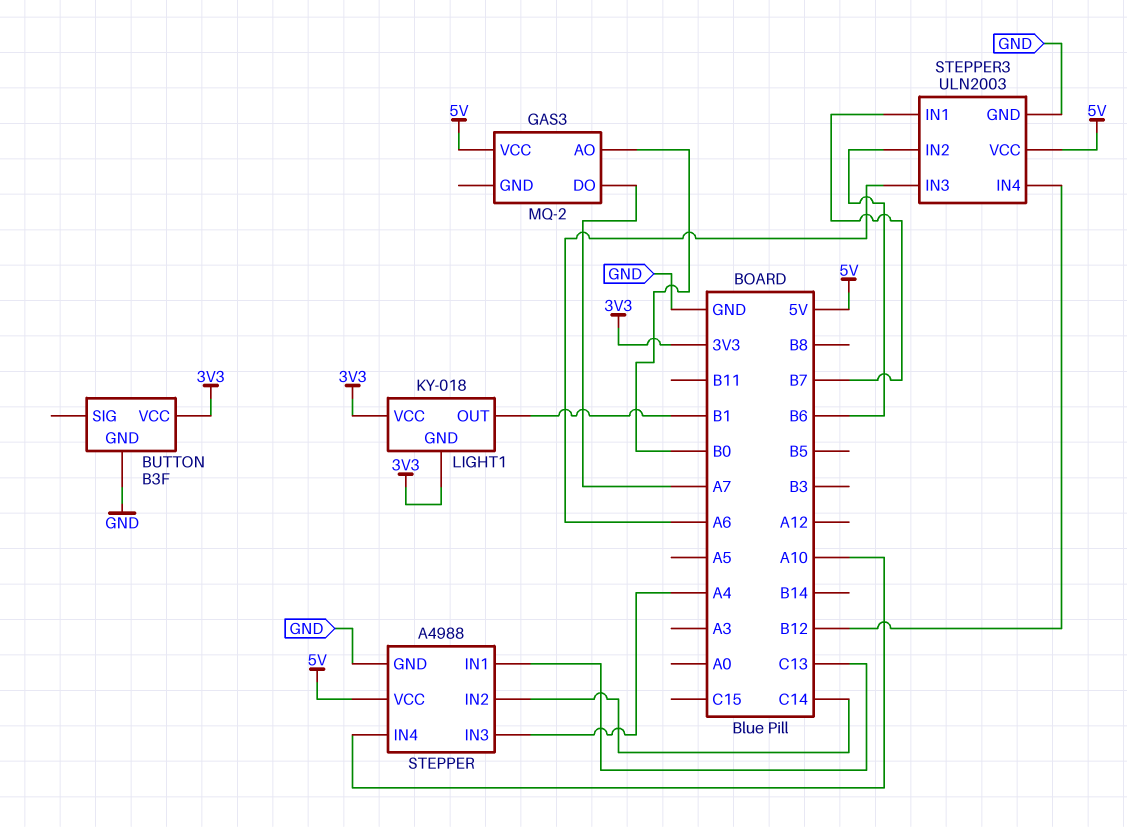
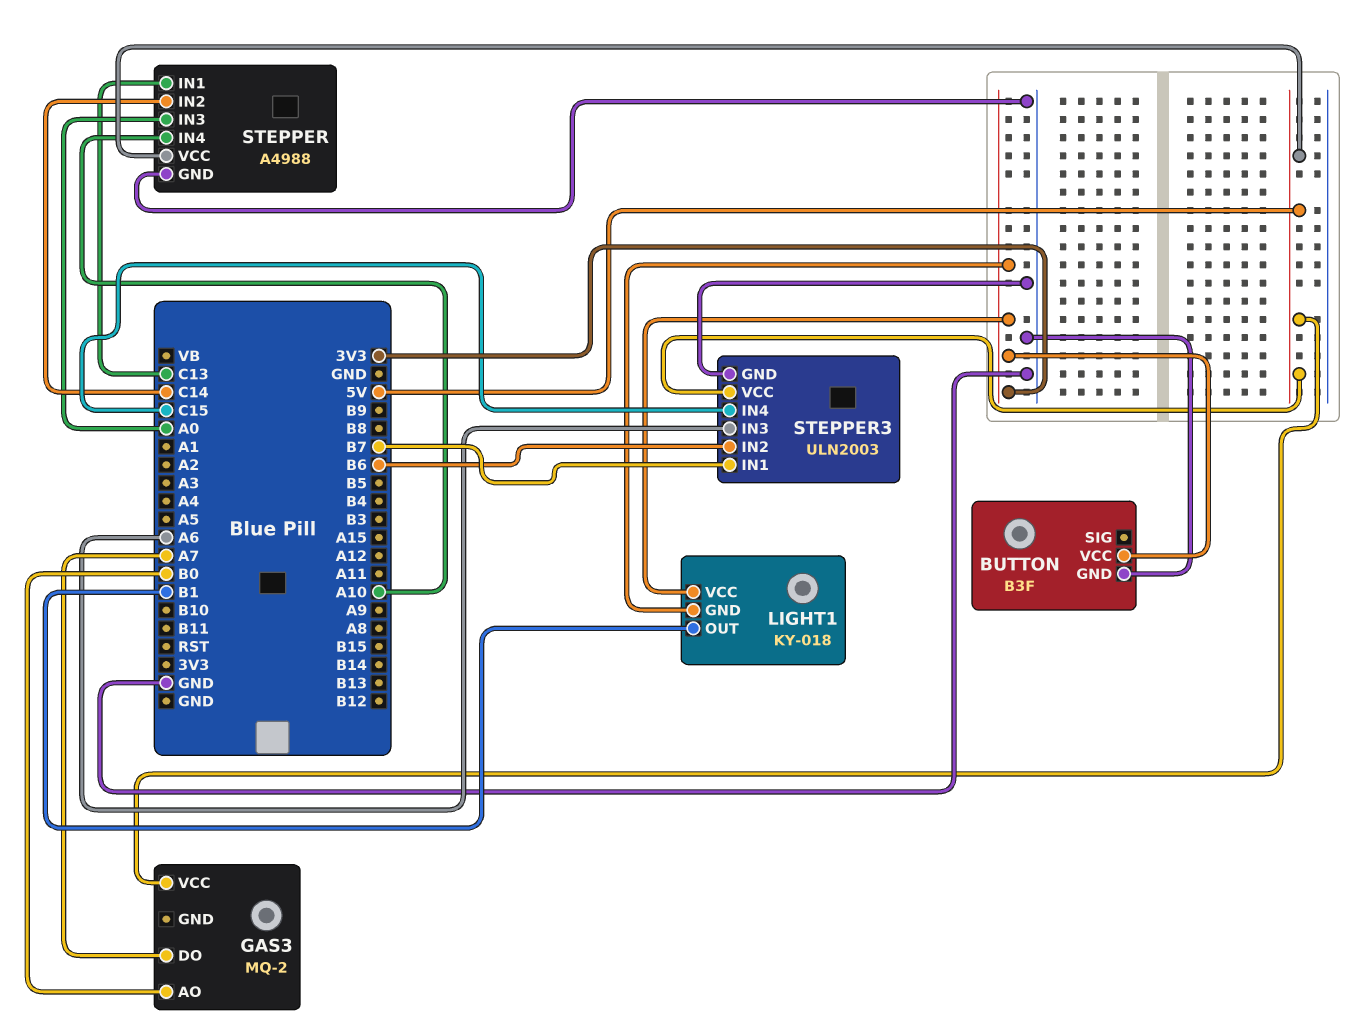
STEPPER pin IN3: A4 -> A0
STEPPER3 pin IN4: B12 -> C15

